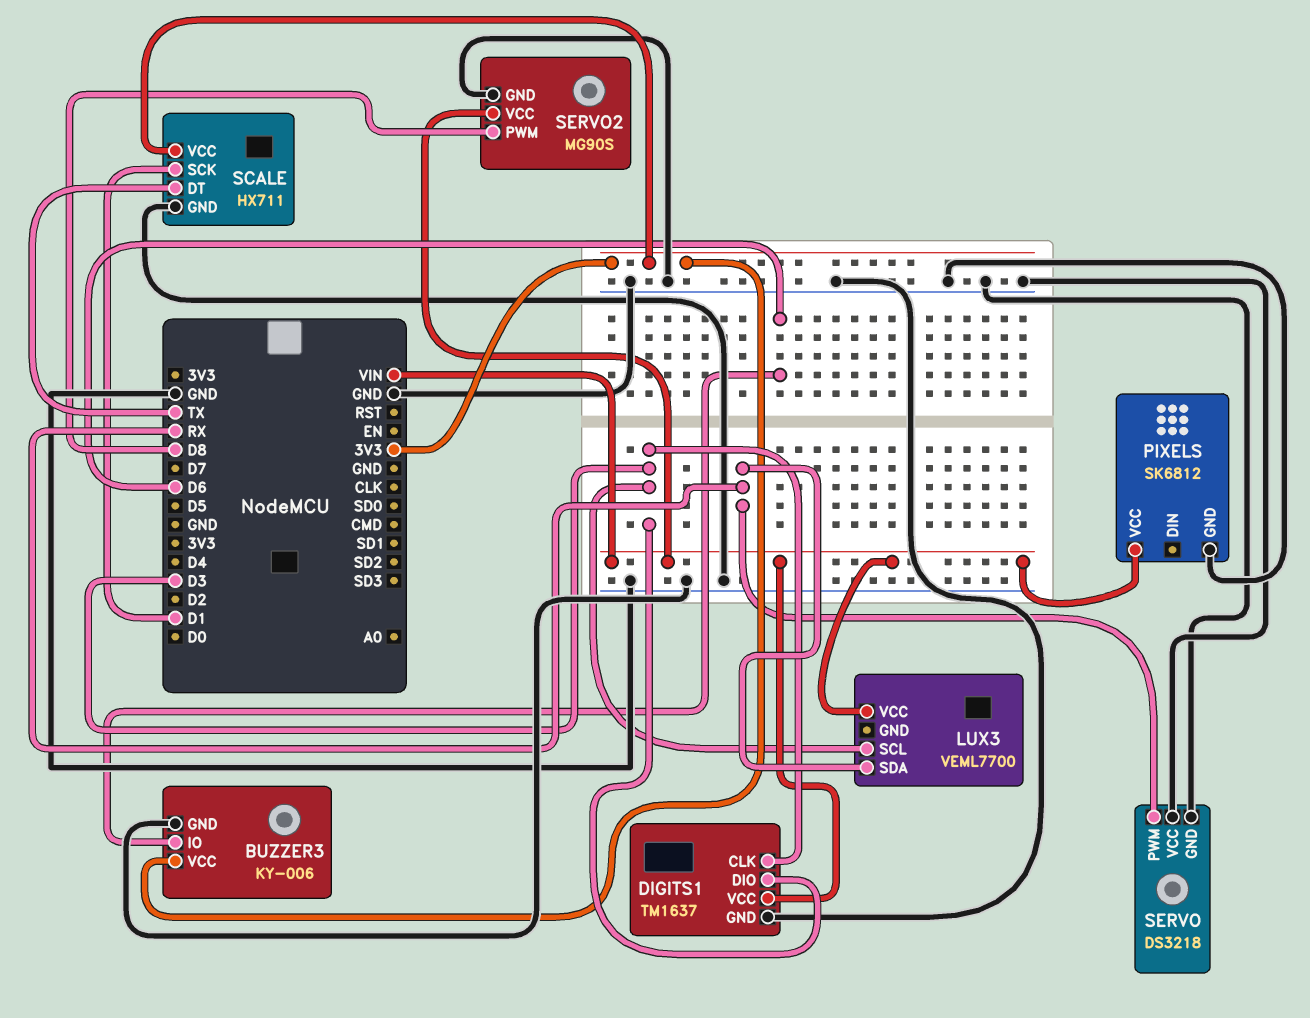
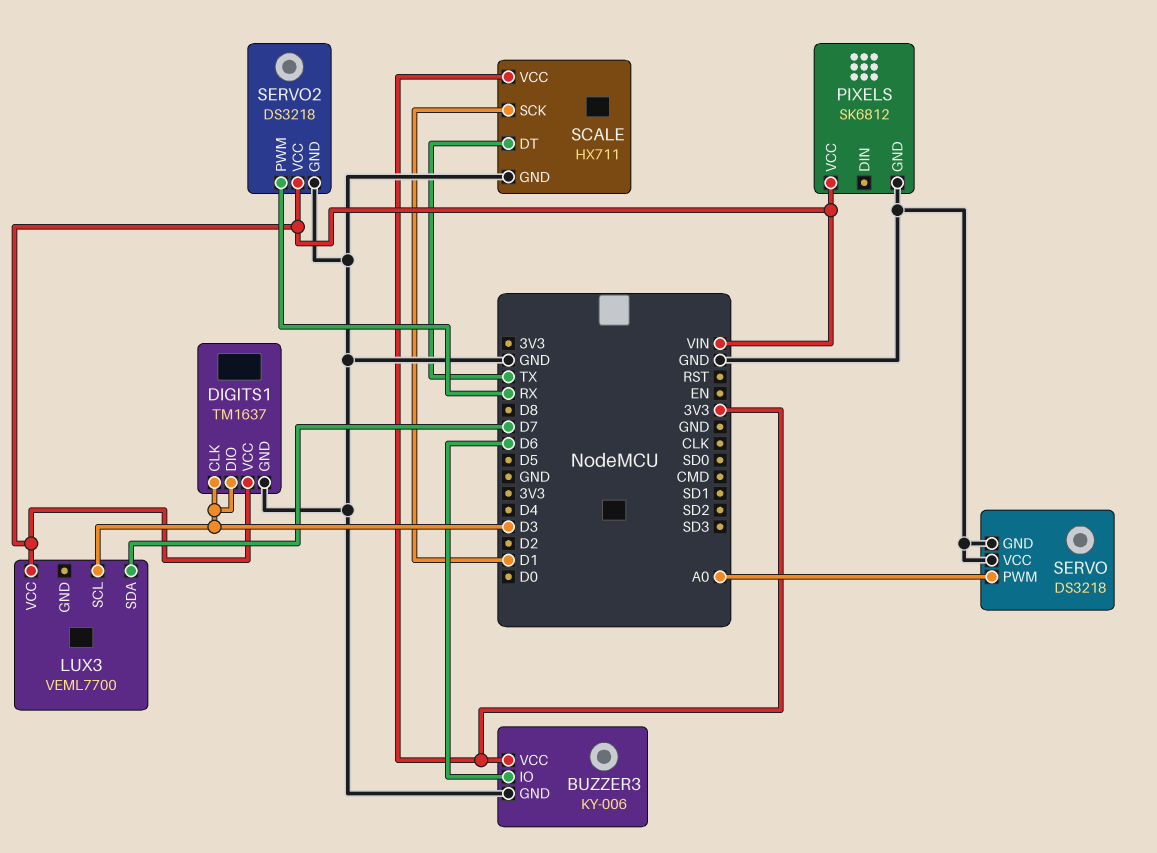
LUX3 pin SDA: RX -> D7
SERVO pin PWM: RX -> A0
SERVO2: MG90S -> DS3218
SERVO2 pin PWM: D8 -> RX

